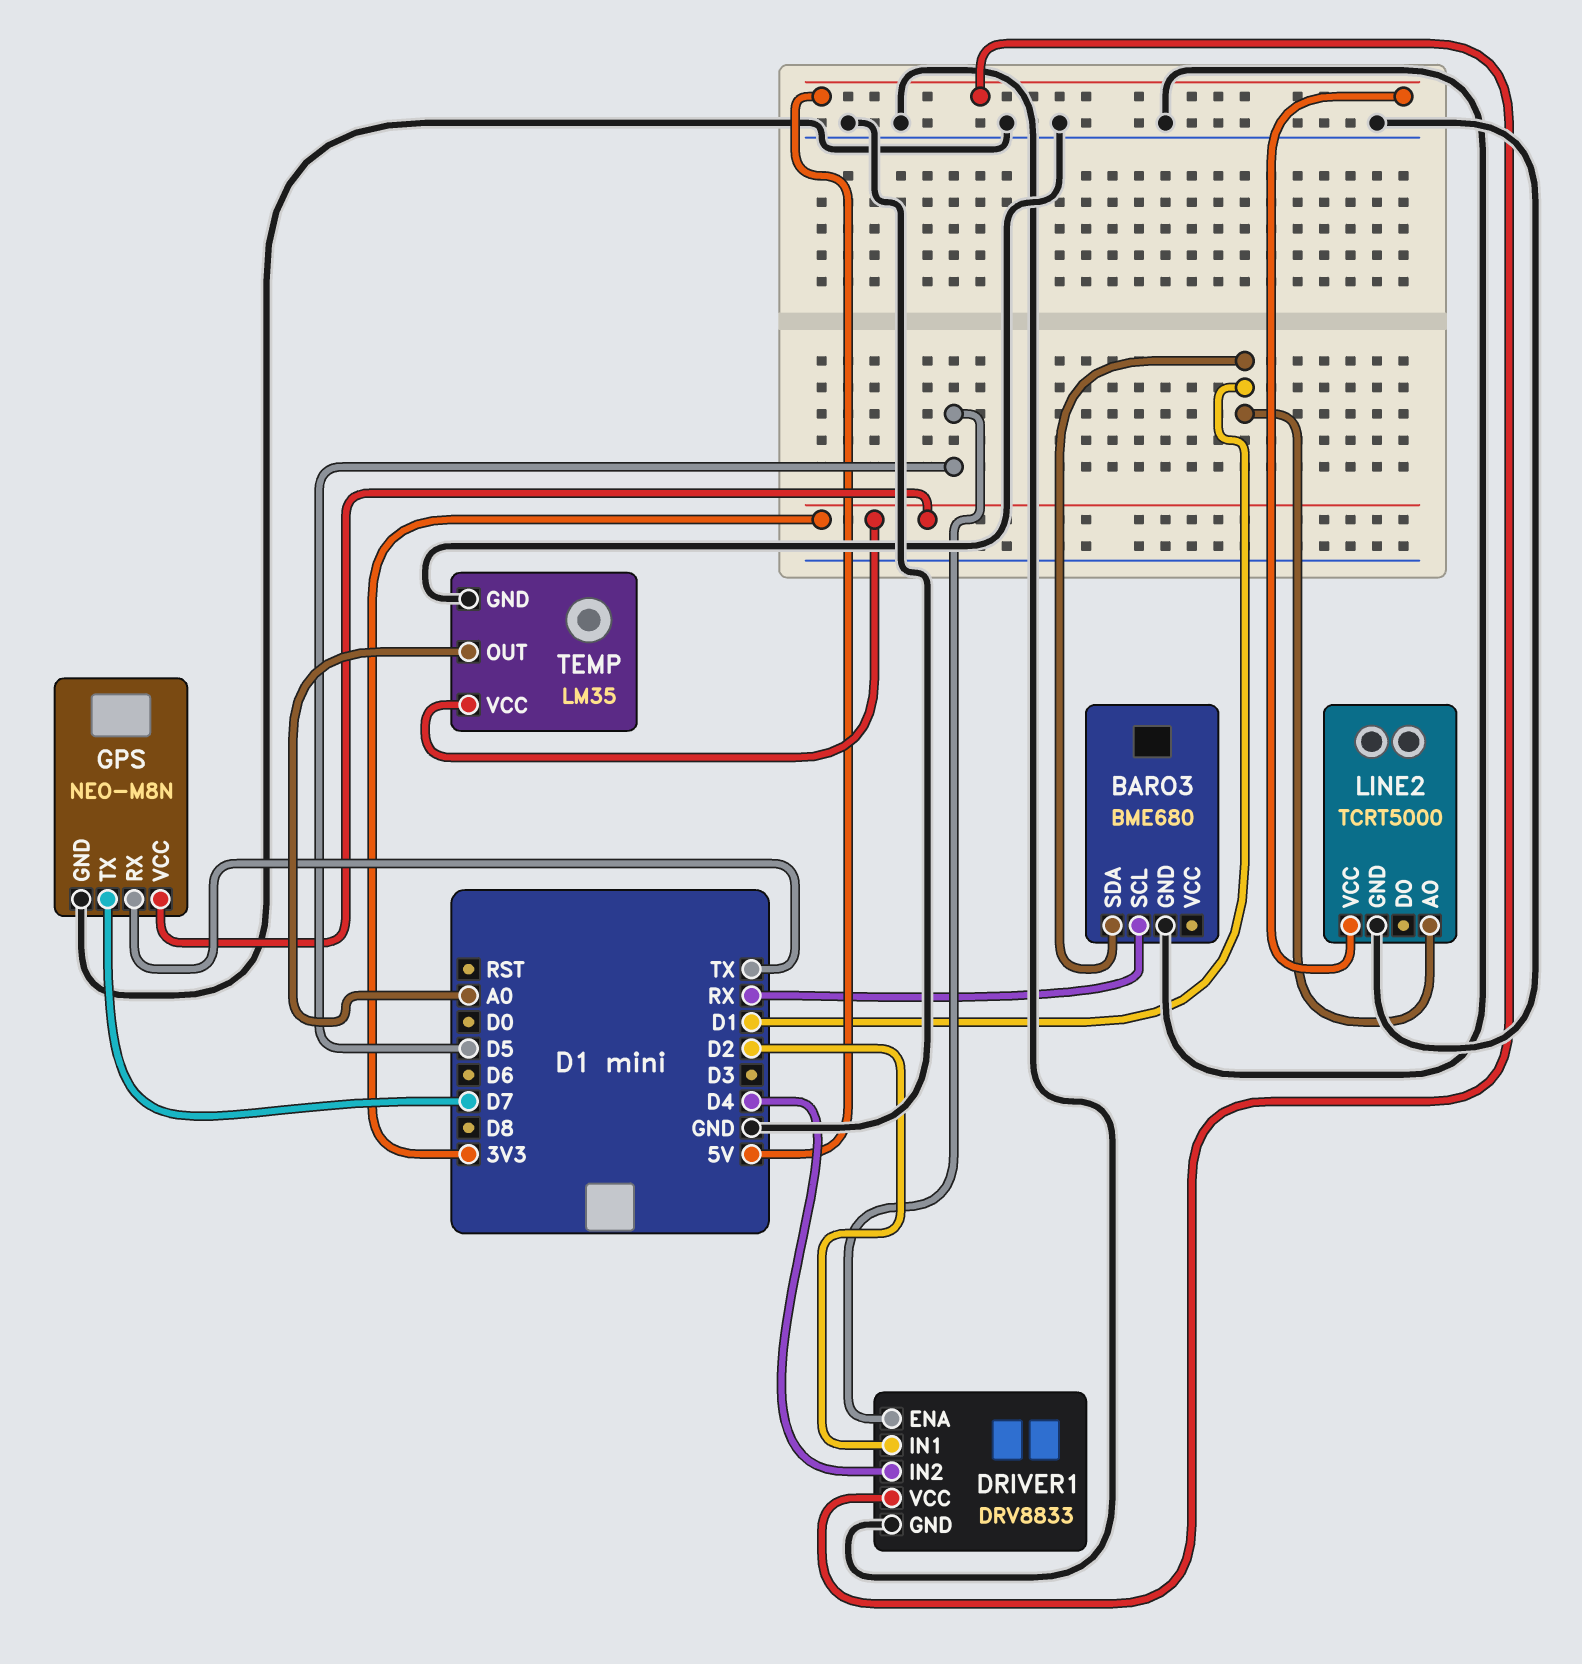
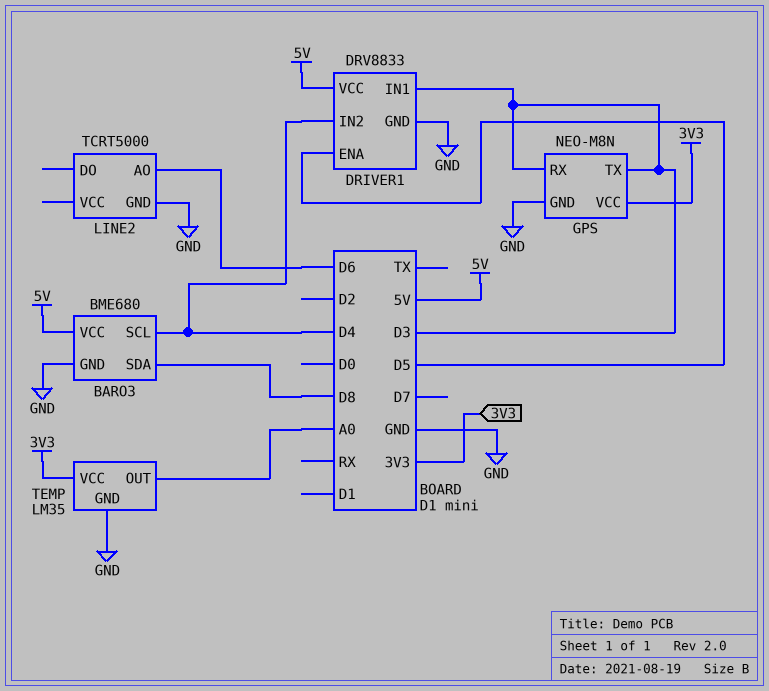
BARO3 pin SCL: RX -> D4
BARO3 pin SDA: D1 -> D8
BARO3 pin VCC: none -> 5V
DRIVER1 pin IN1: D2 -> D3
GPS pin RX: TX -> D3
GPS pin TX: D7 -> D3
LINE2 pin AO: D1 -> D6
LINE2 pin VCC: 5V -> none

